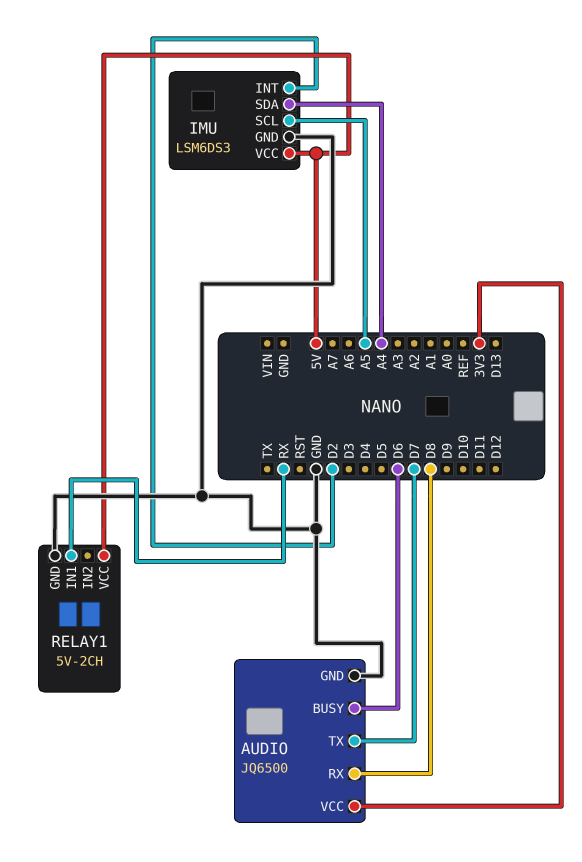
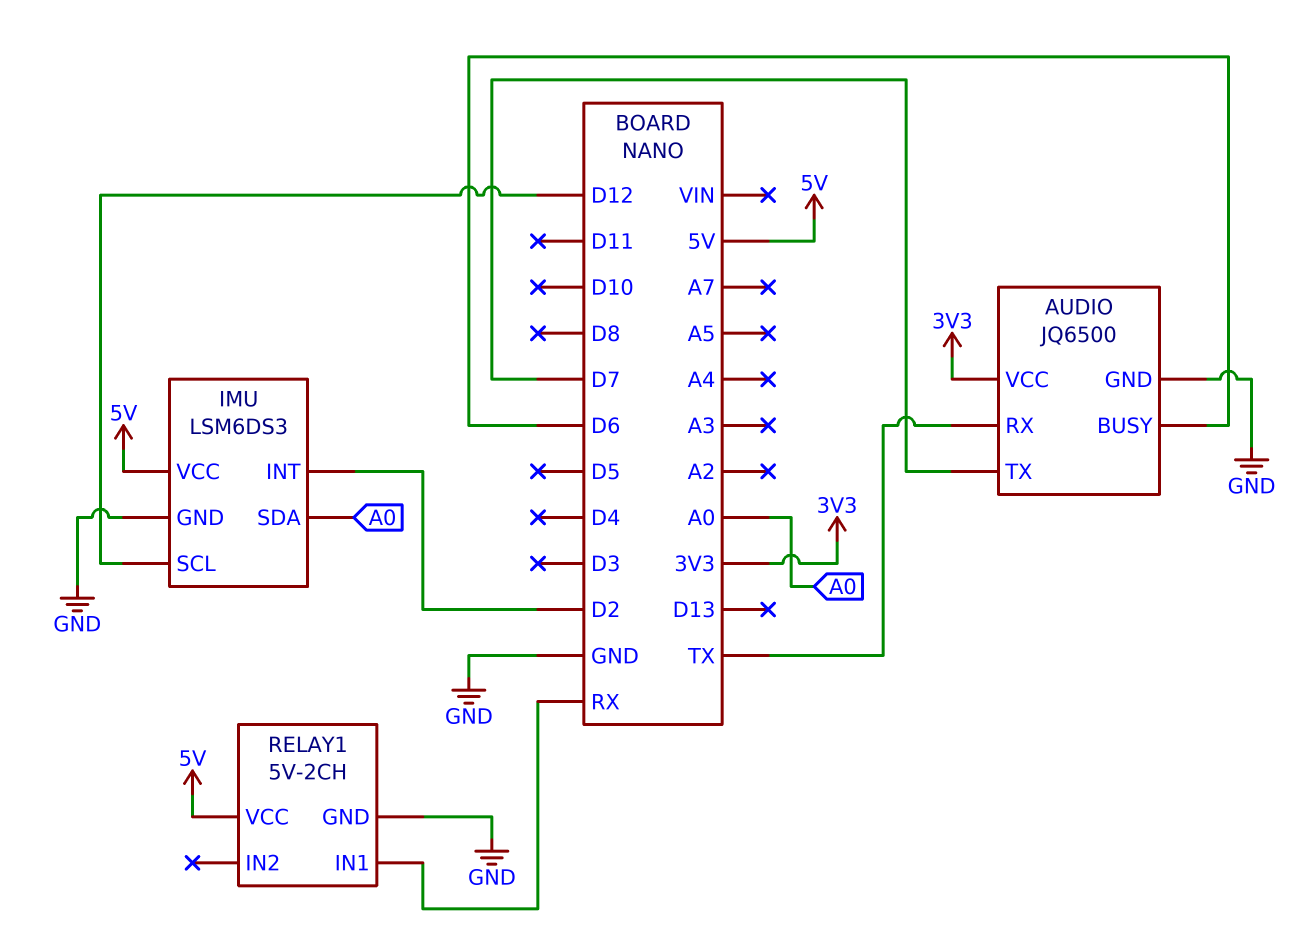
AUDIO pin RX: D8 -> TX
IMU pin SCL: A5 -> D12
IMU pin SDA: A4 -> A0

